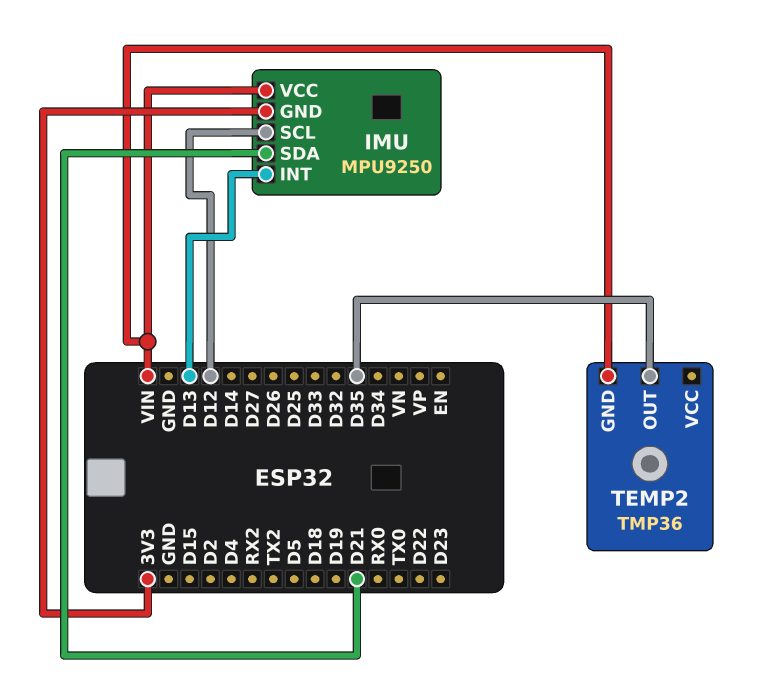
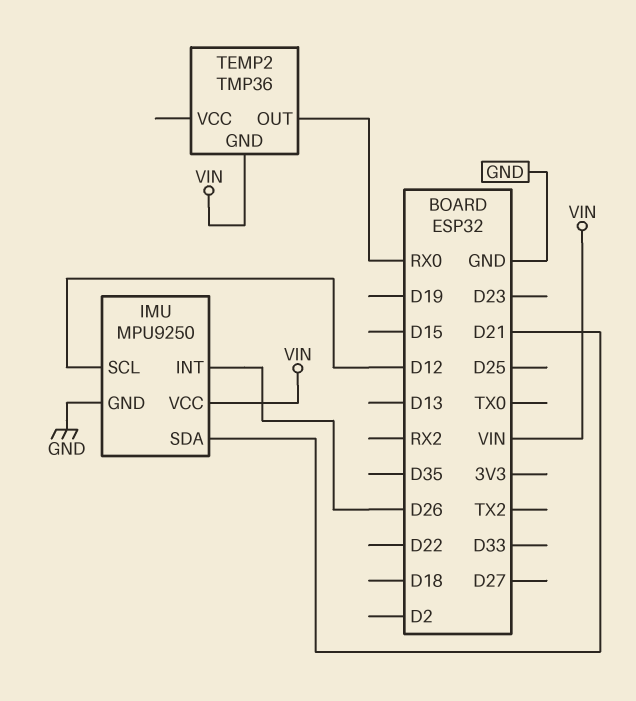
IMU pin GND: 3V3 -> GND
IMU pin INT: D13 -> D26
TEMP2 pin OUT: D35 -> RX0

